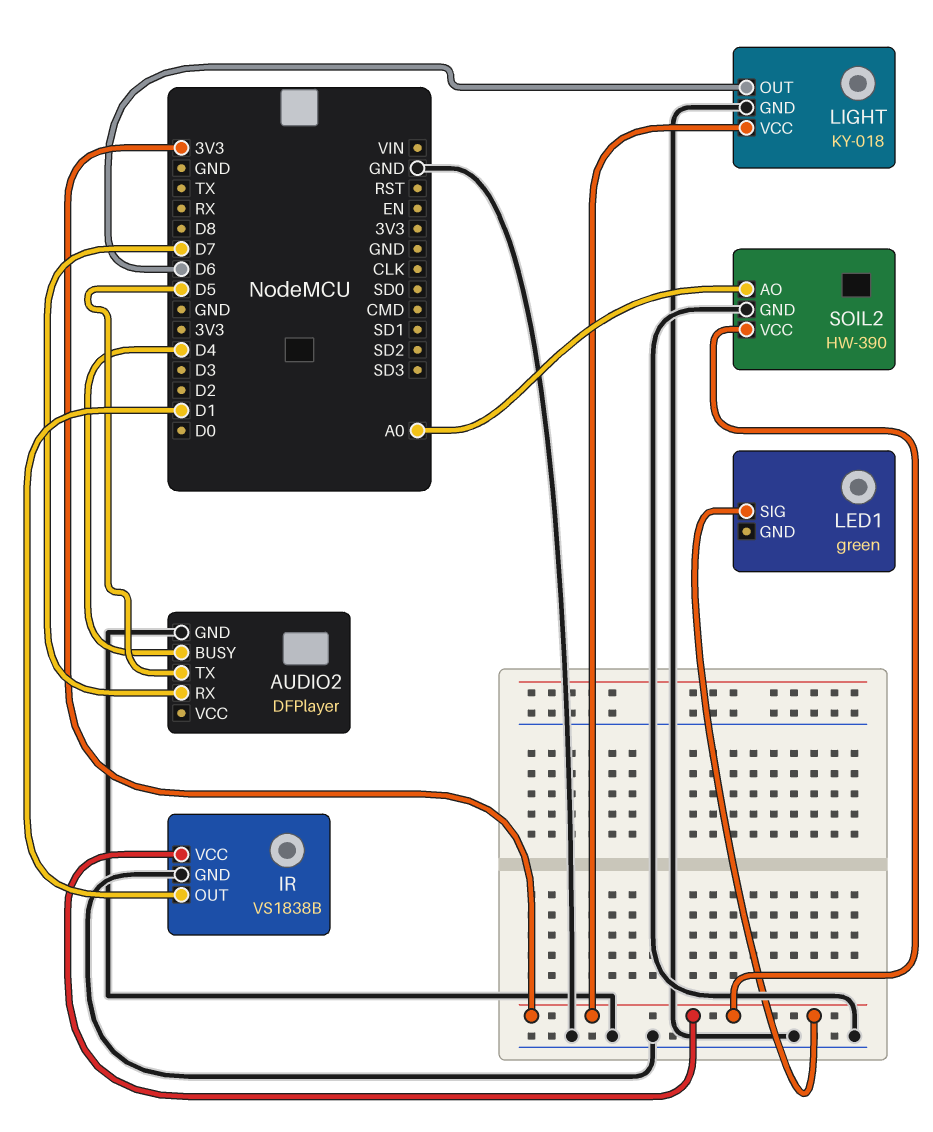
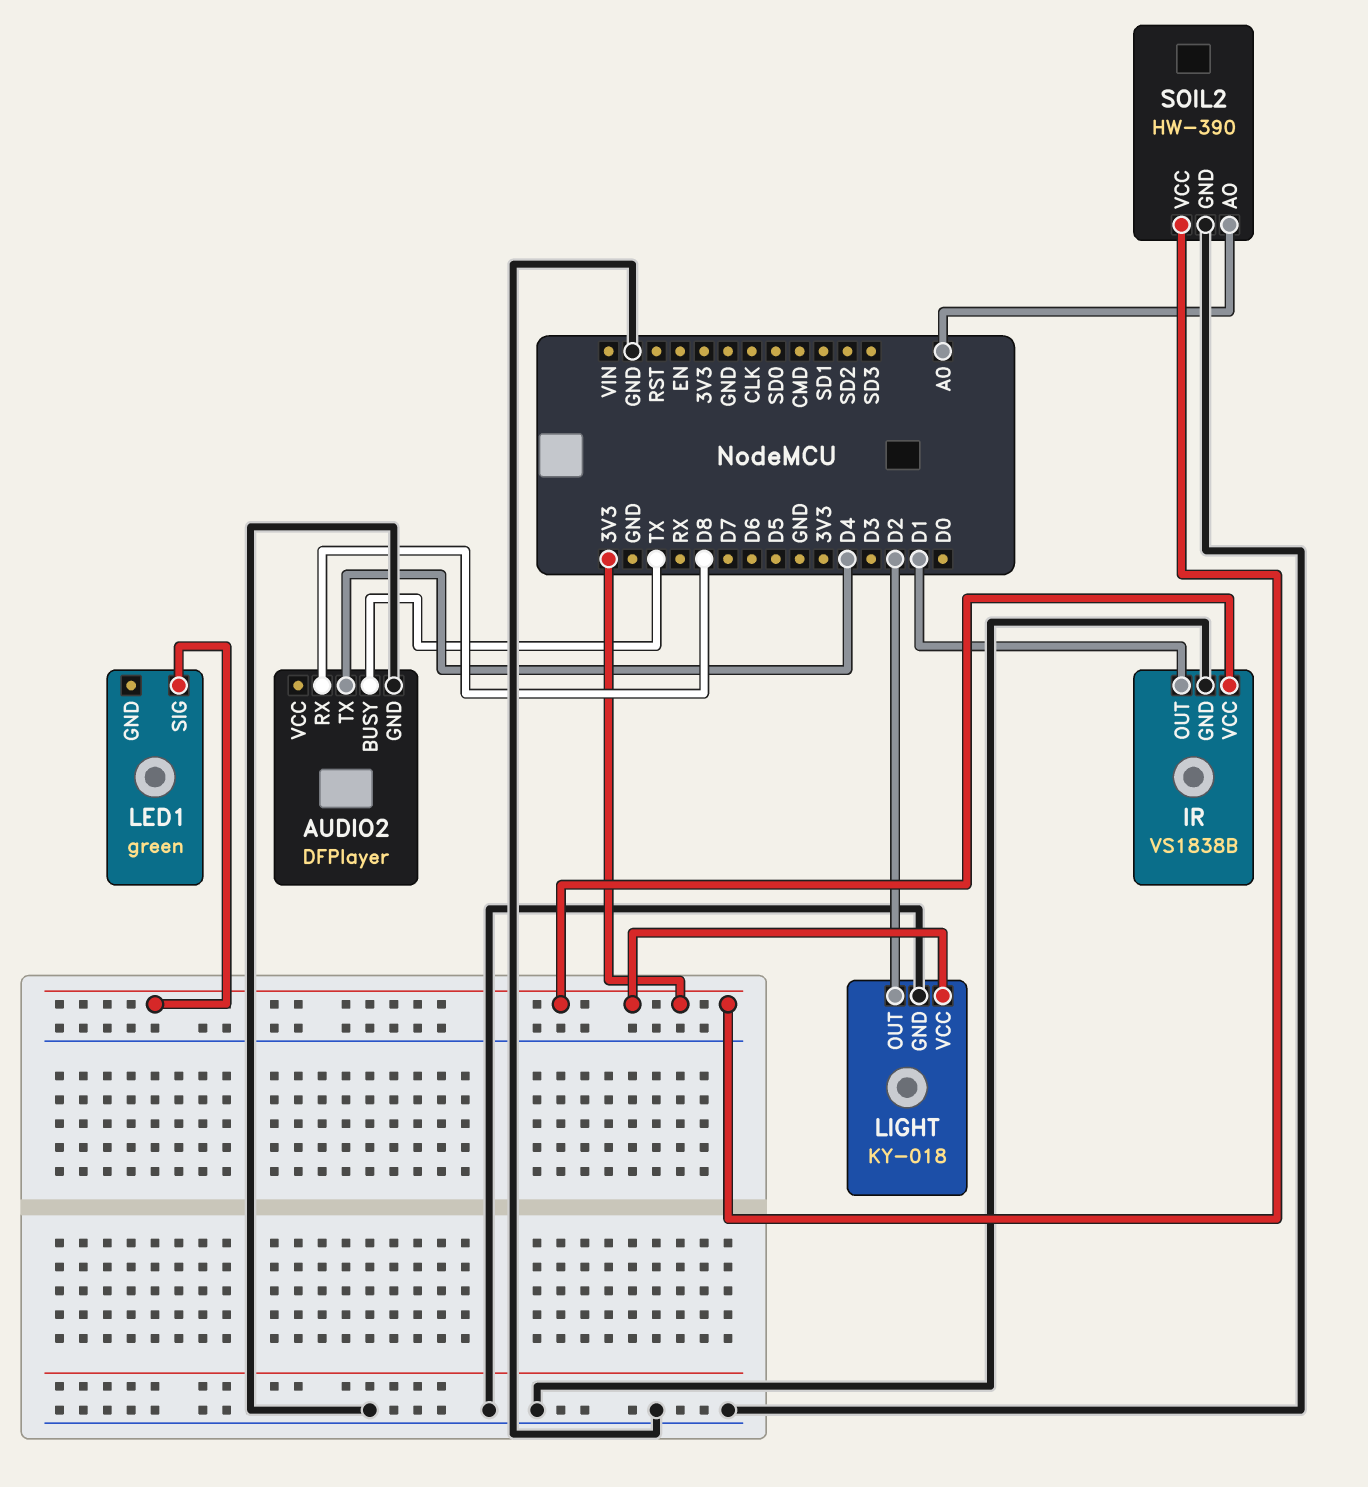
AUDIO2 pin BUSY: D4 -> TX
AUDIO2 pin RX: D7 -> D8
AUDIO2 pin TX: D5 -> D4
LIGHT pin OUT: D6 -> D2

